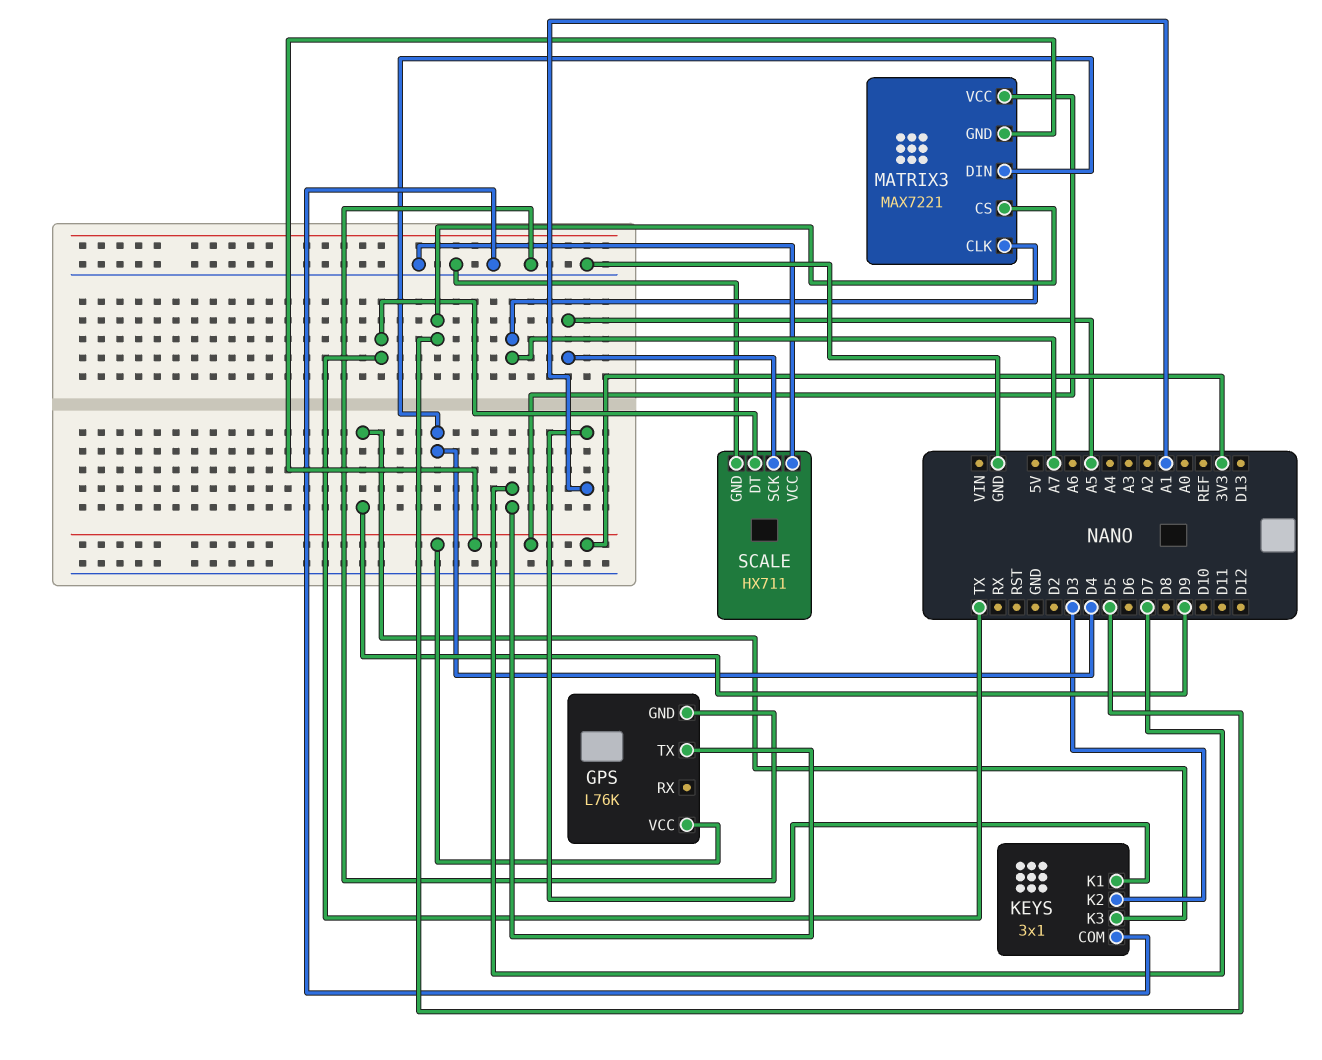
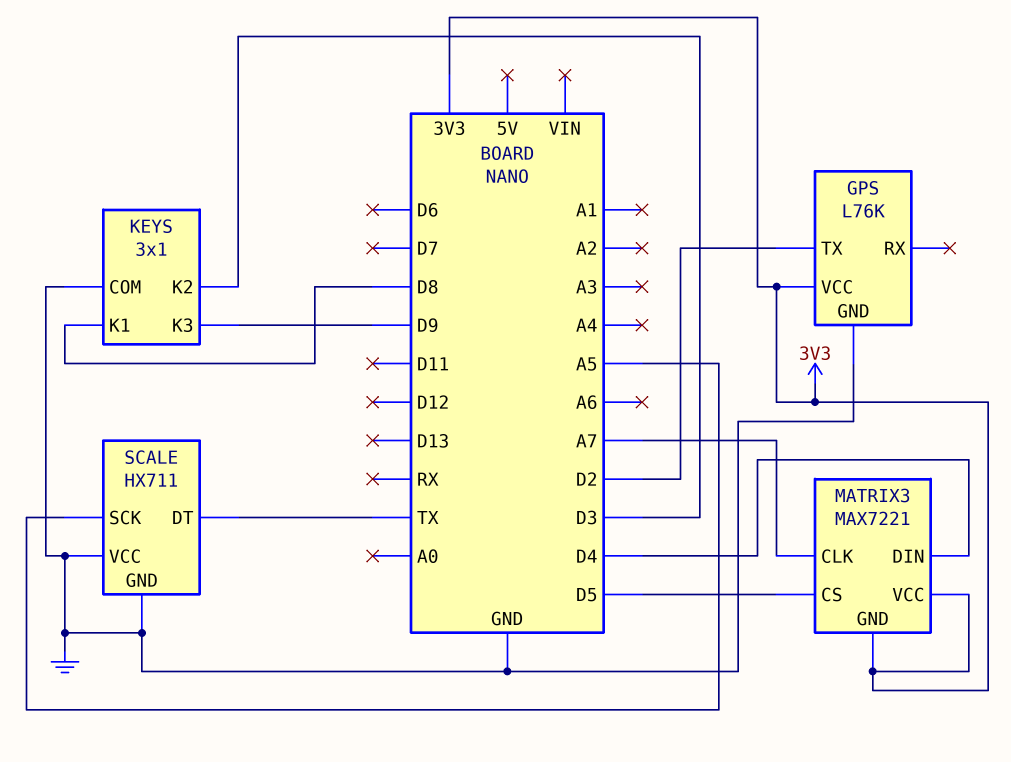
GPS pin TX: D7 -> D2
KEYS pin K1: A1 -> D8

